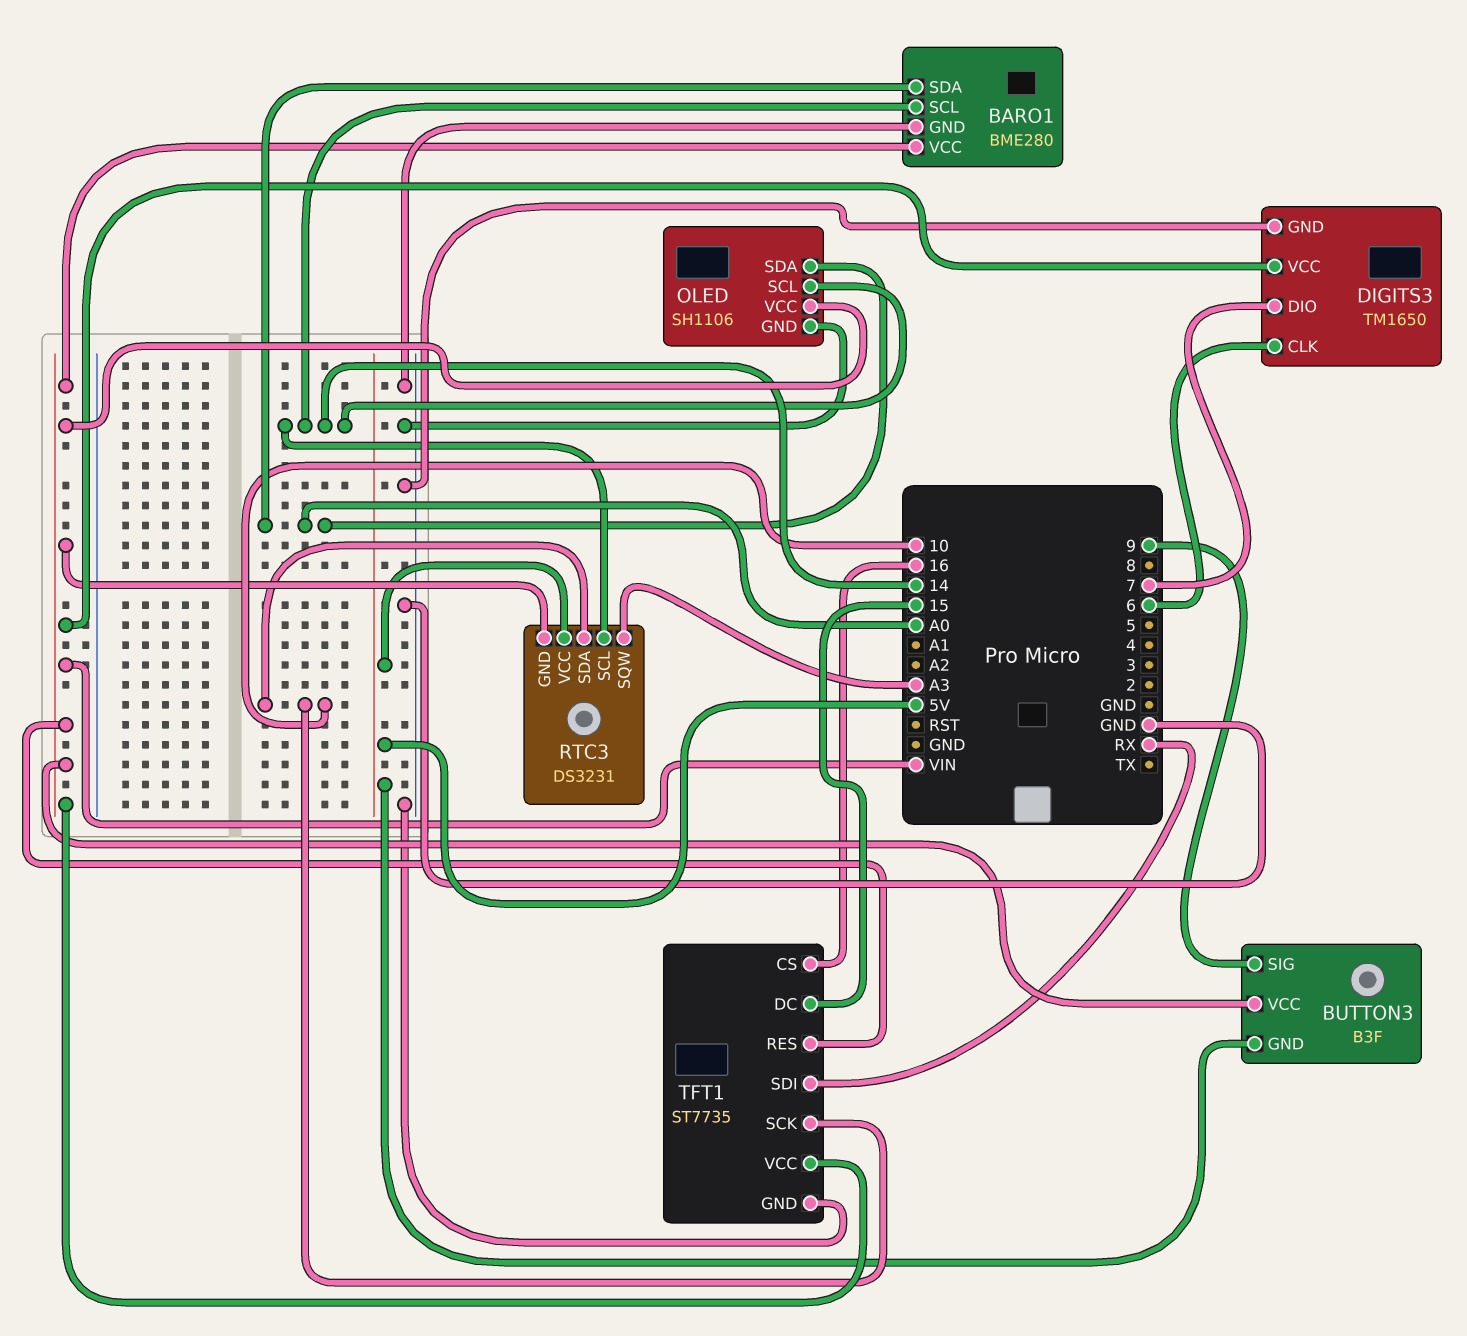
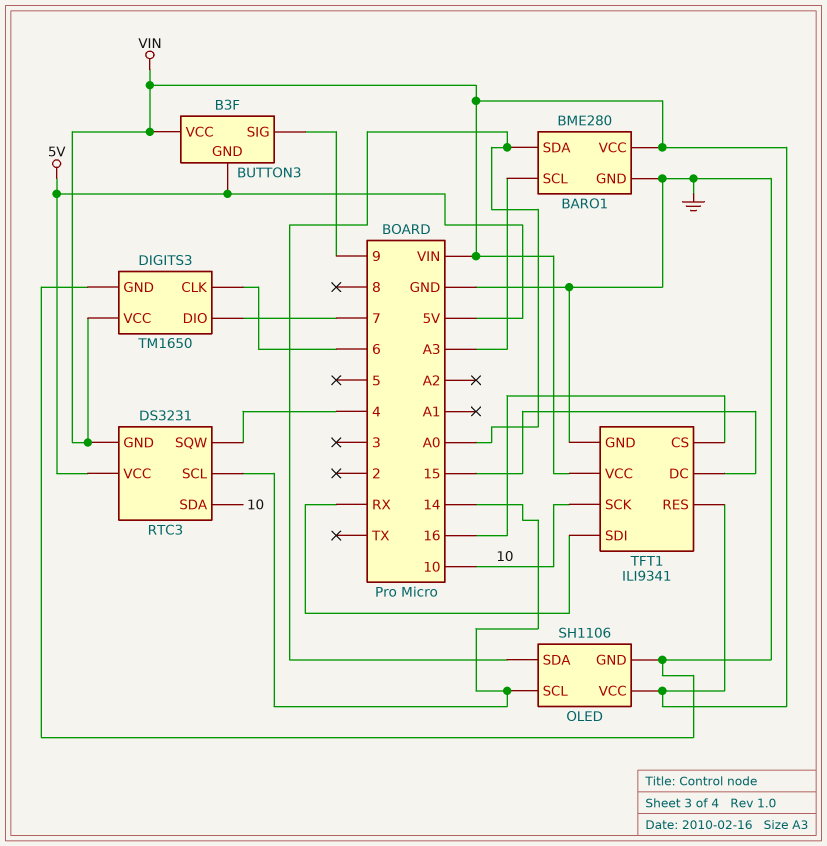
BARO1 pin SCL: 14 -> A3
RTC3 pin SQW: A3 -> 4
TFT1: ST7735 -> ILI9341

